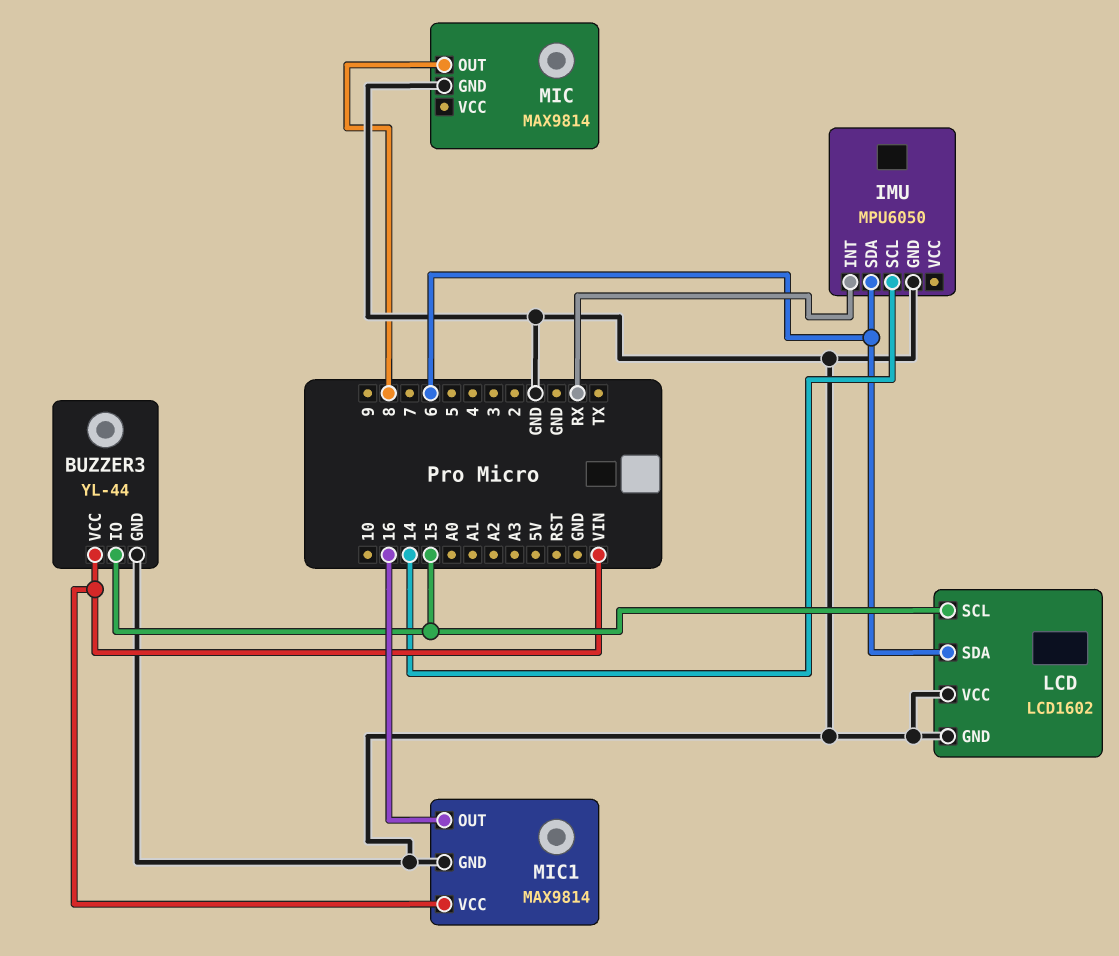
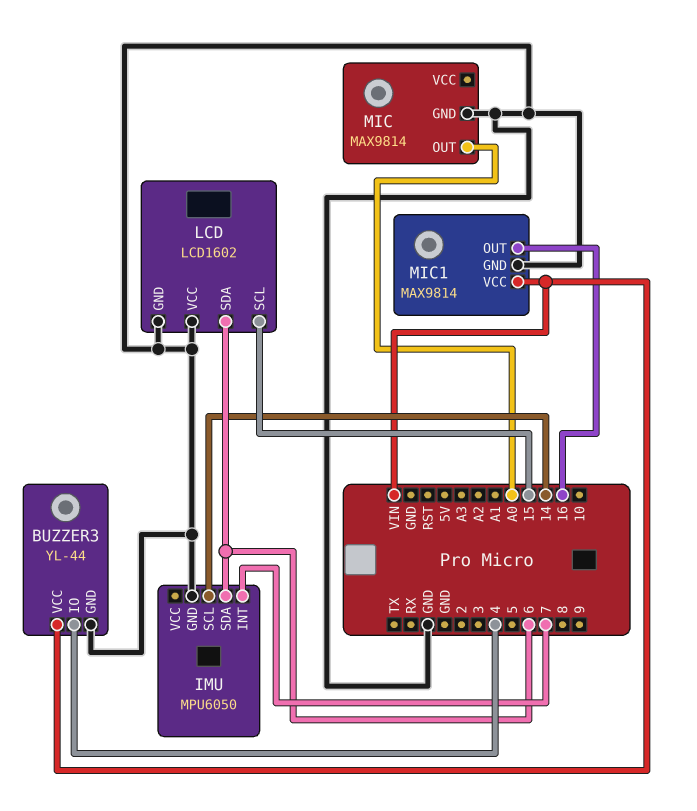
BUZZER3 pin IO: 15 -> 4
IMU pin INT: RX -> 7
MIC pin OUT: 8 -> A0

